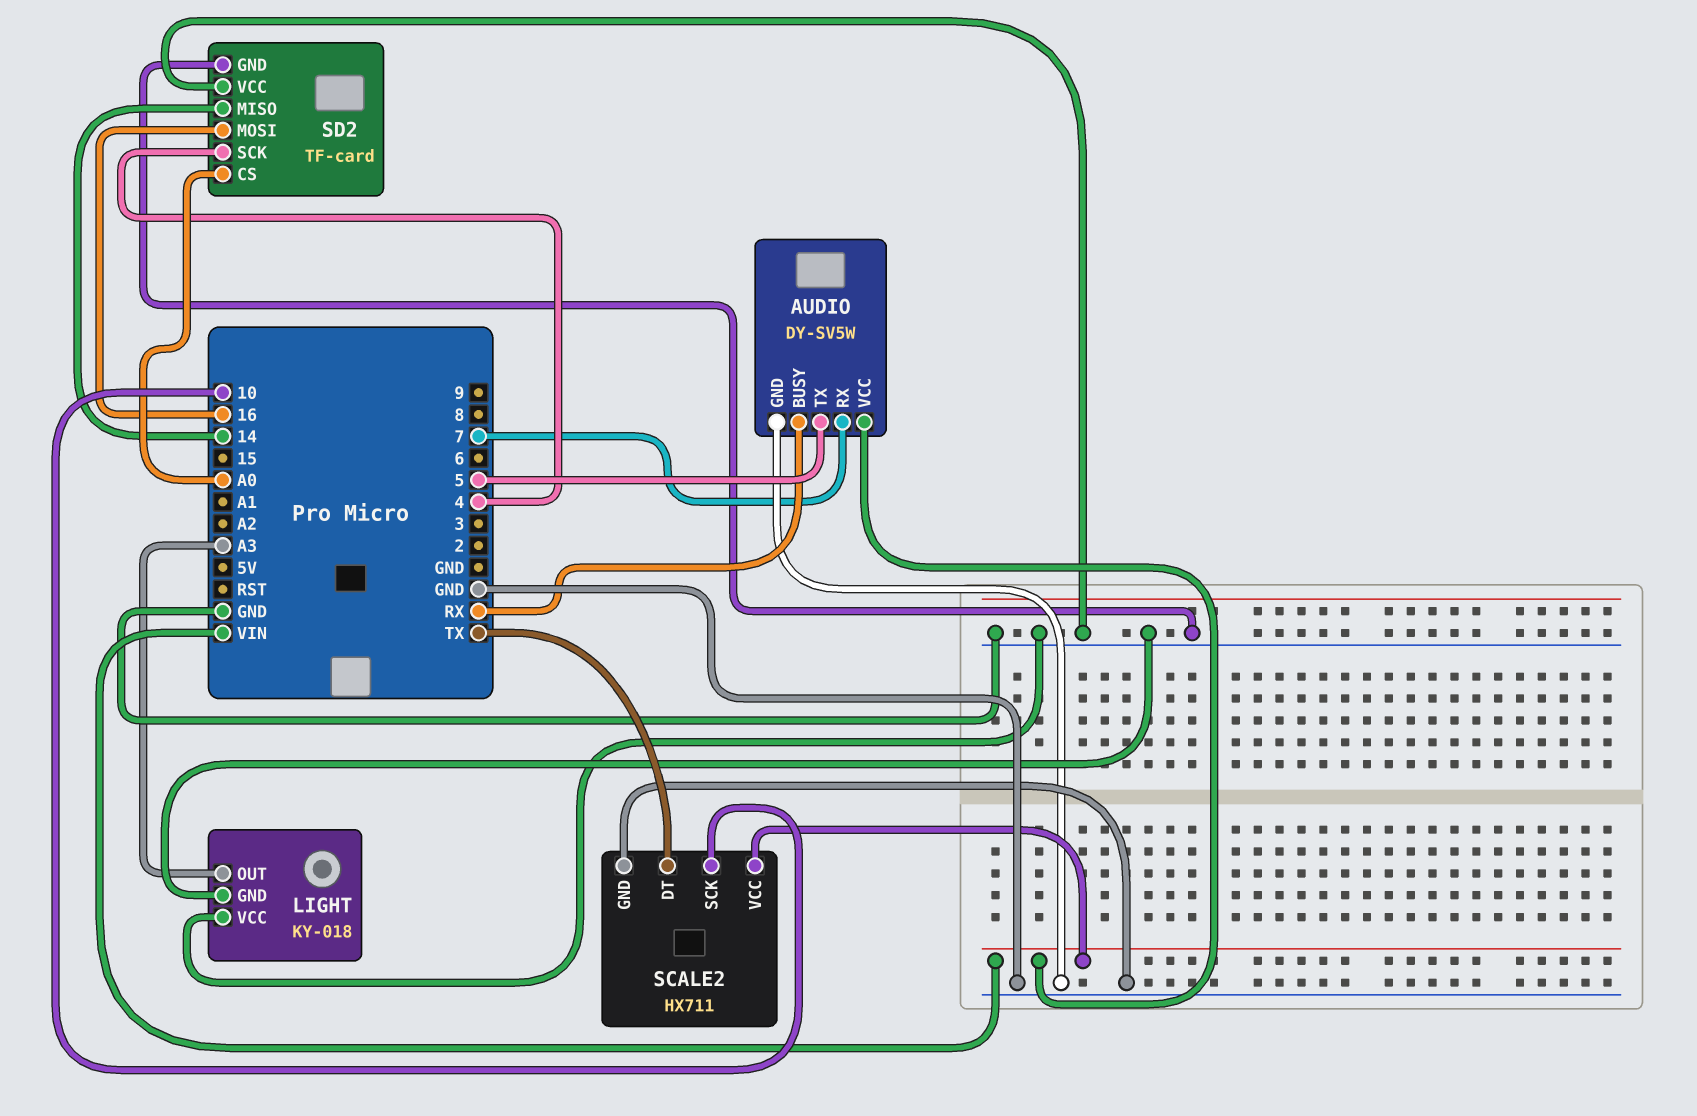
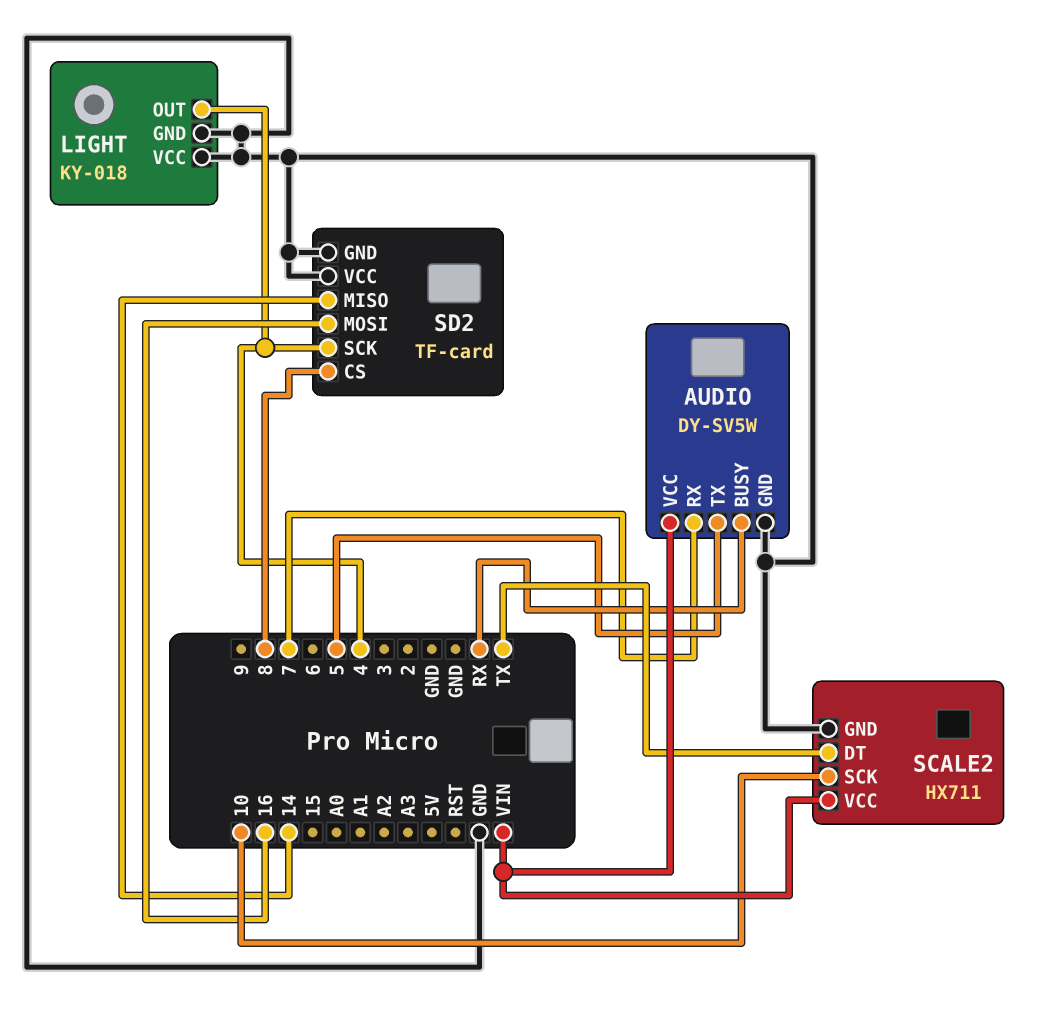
LIGHT pin OUT: A3 -> 4
SD2 pin CS: A0 -> 8

